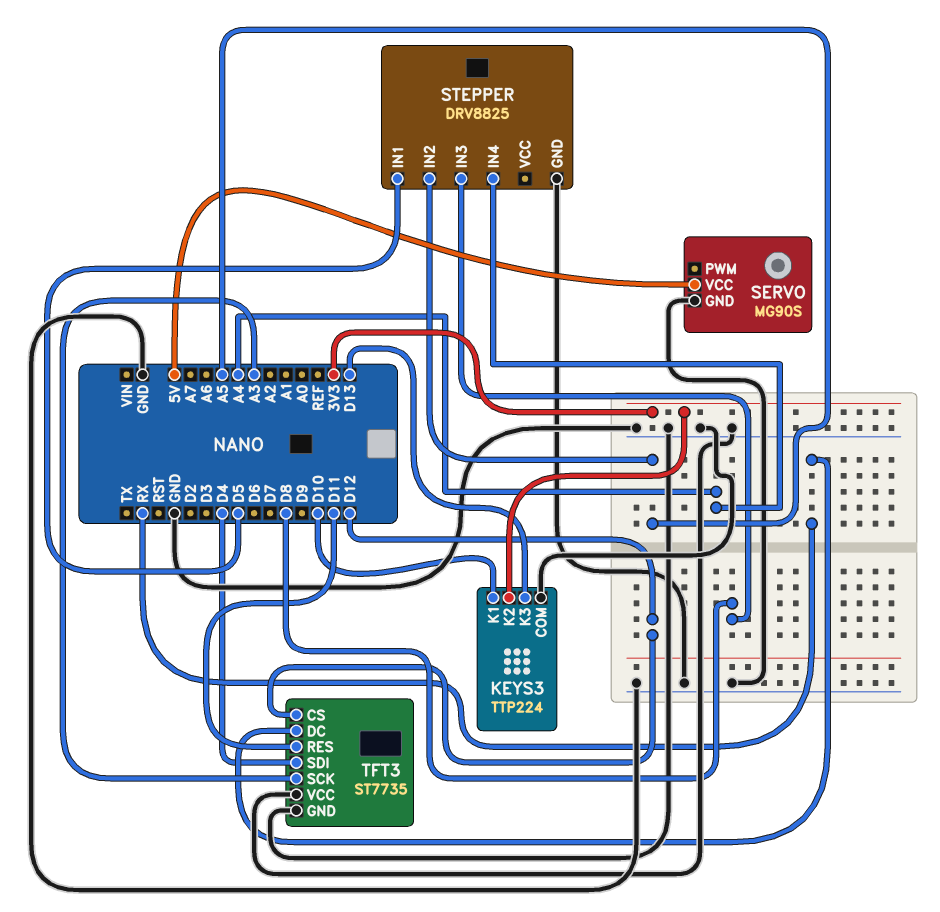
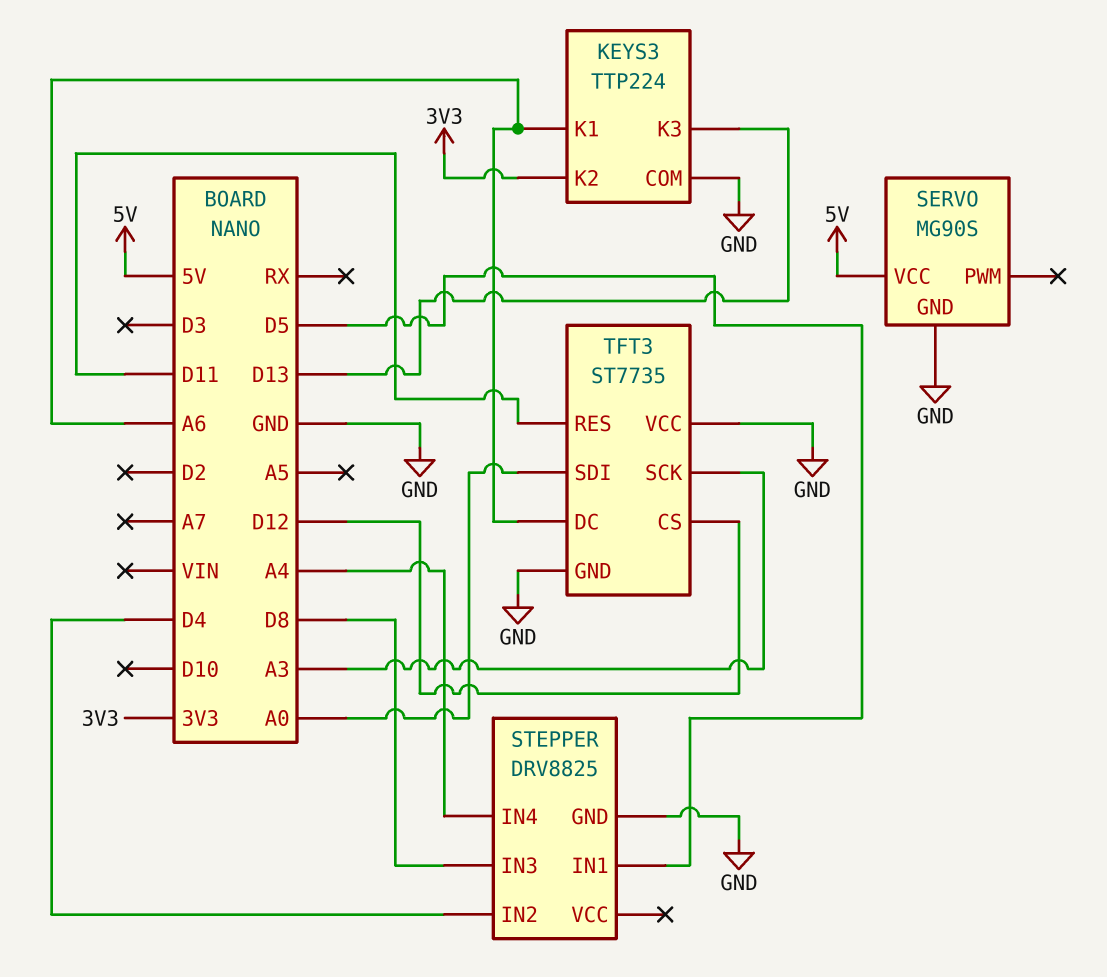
KEYS3 pin K1: D10 -> A6
STEPPER pin IN2: A5 -> D4
TFT3 pin DC: RX -> A6
TFT3 pin SDI: D4 -> A0

